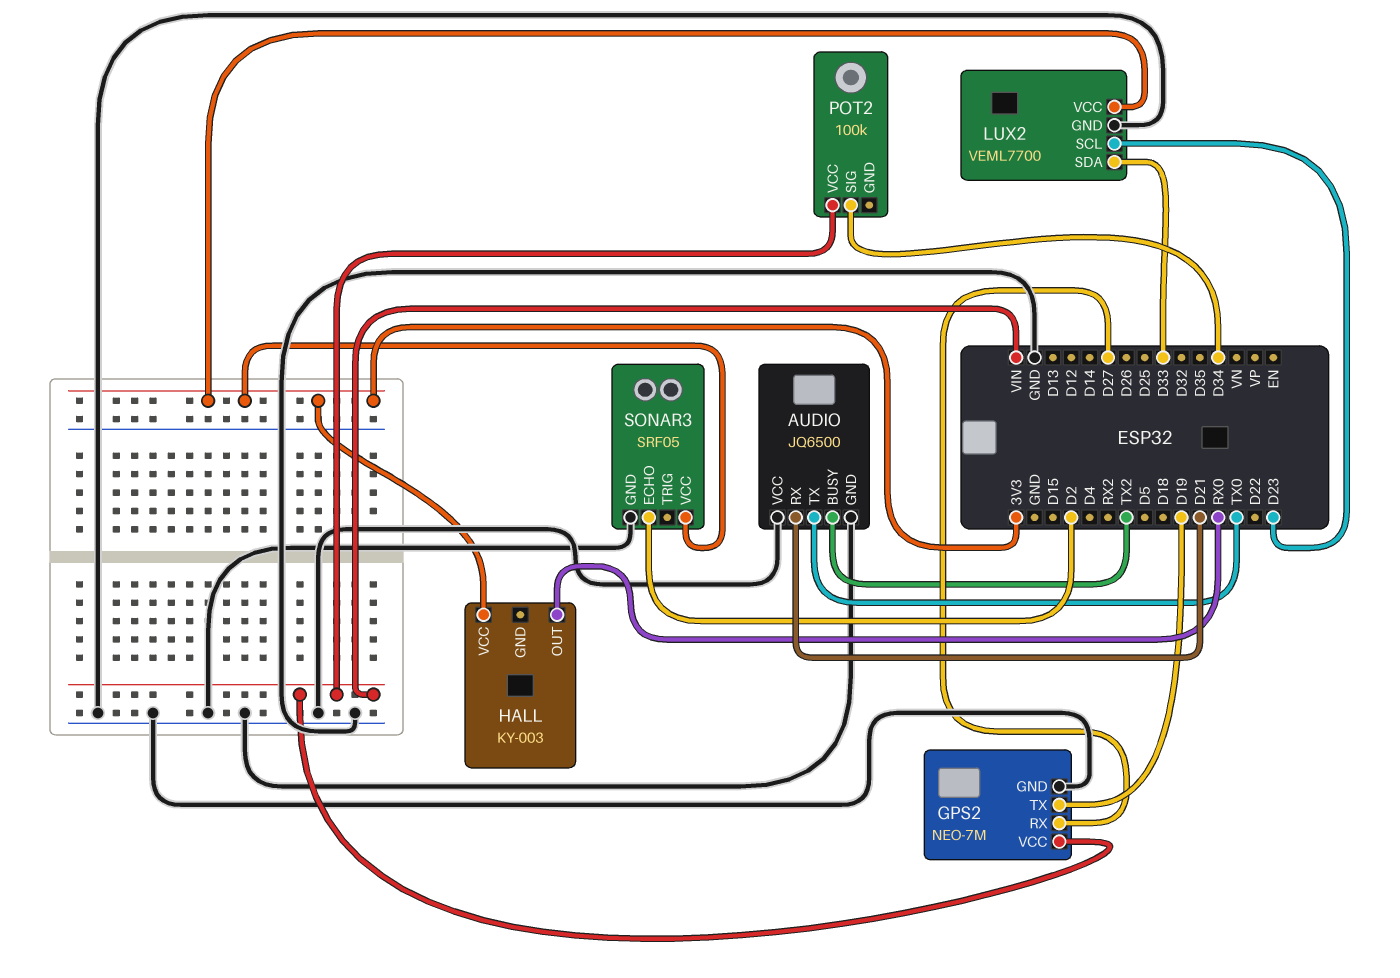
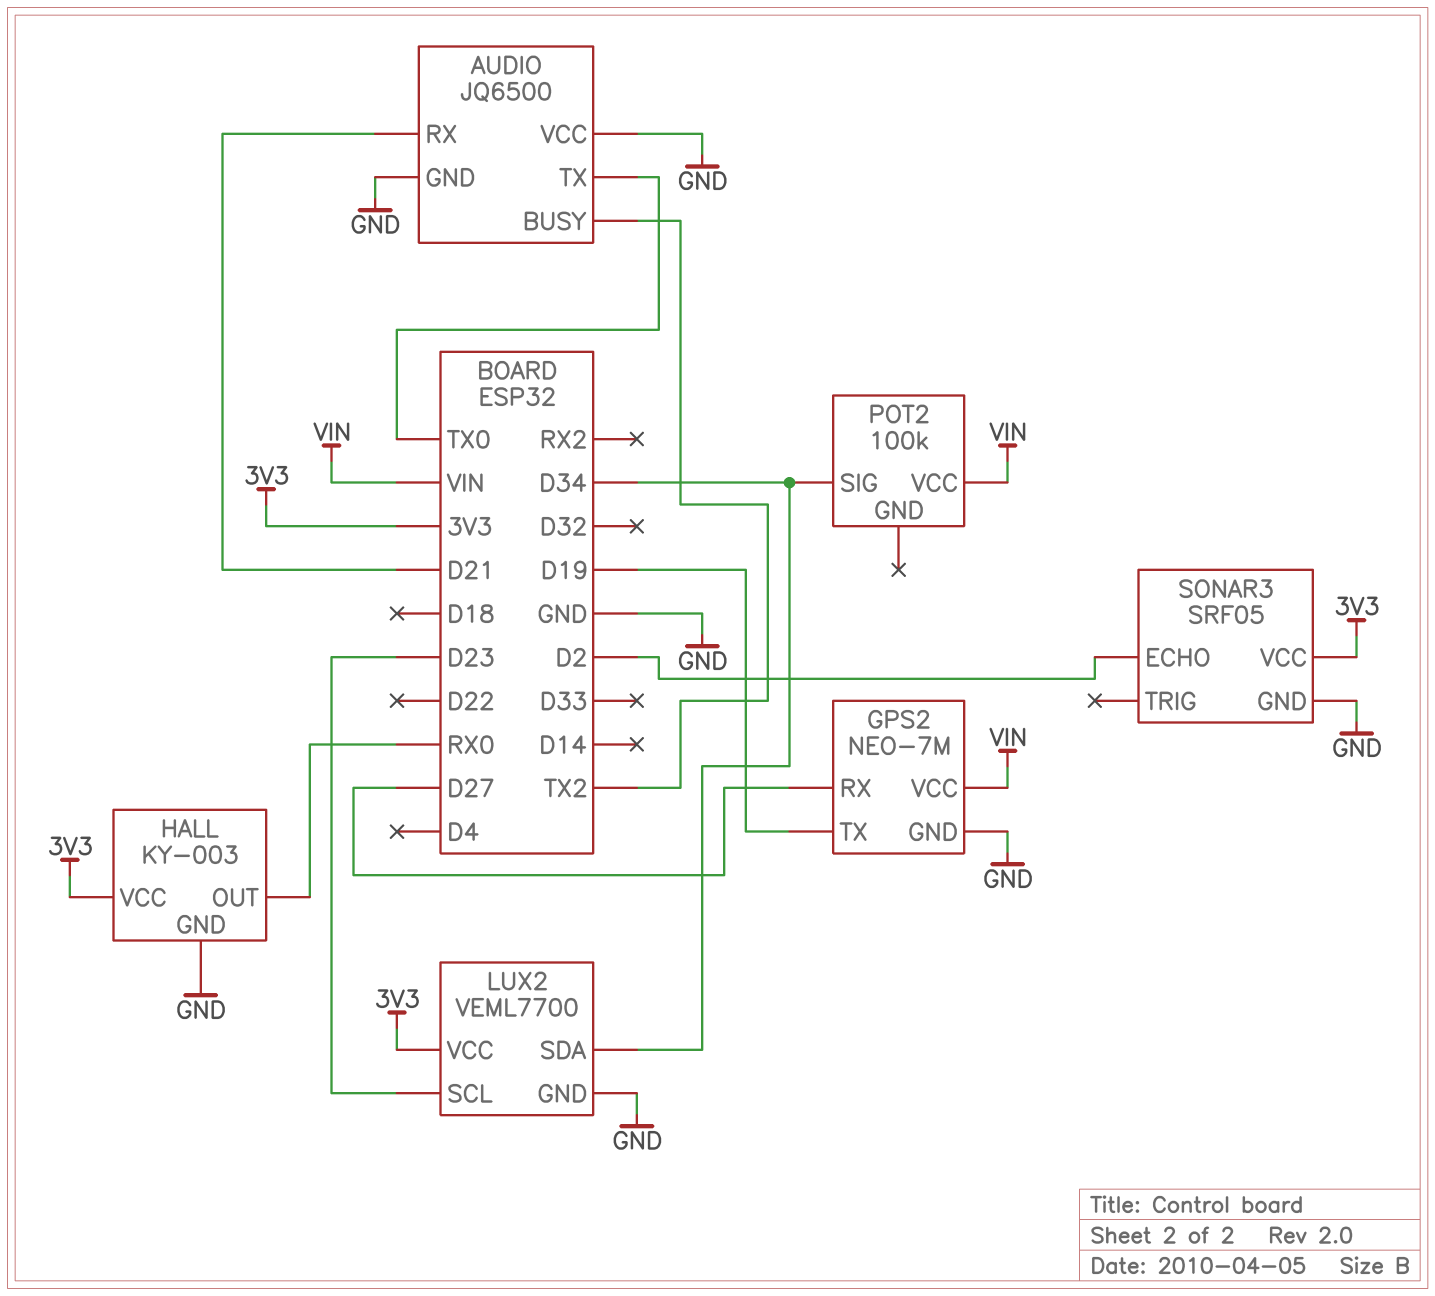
HALL pin GND: none -> GND
LUX2 pin SDA: D33 -> D34

